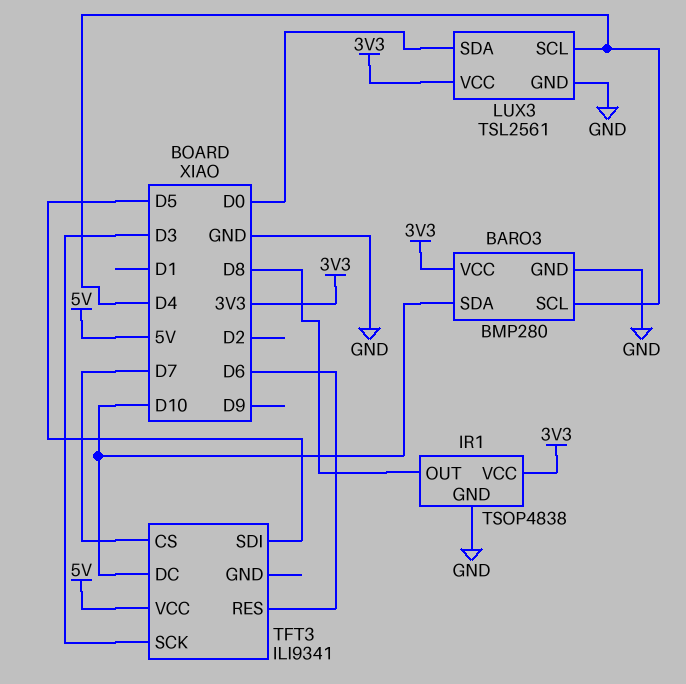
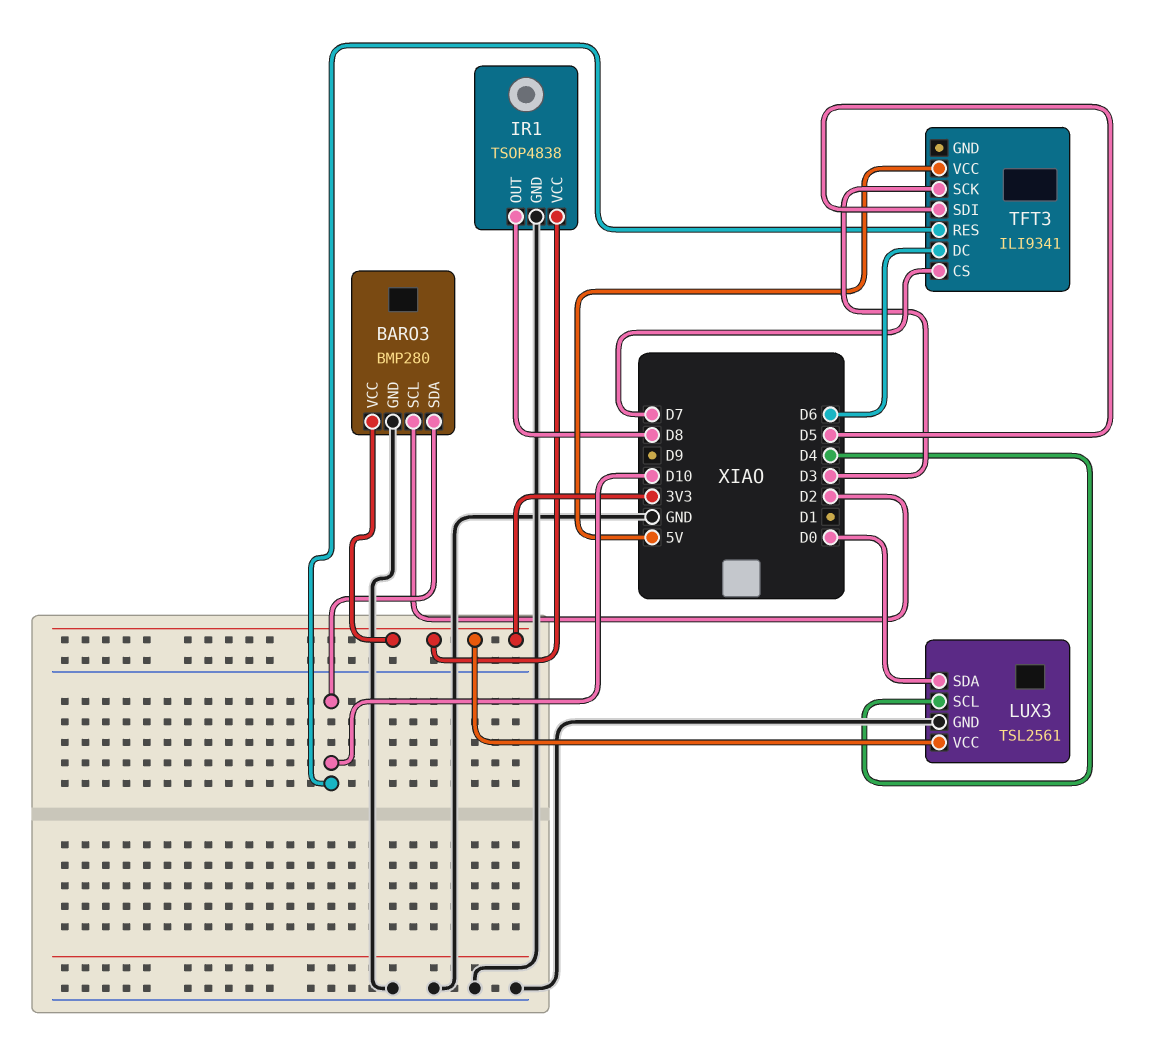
BARO3 pin SCL: D4 -> D2
TFT3 pin DC: D10 -> D6
TFT3 pin RES: D6 -> D10

